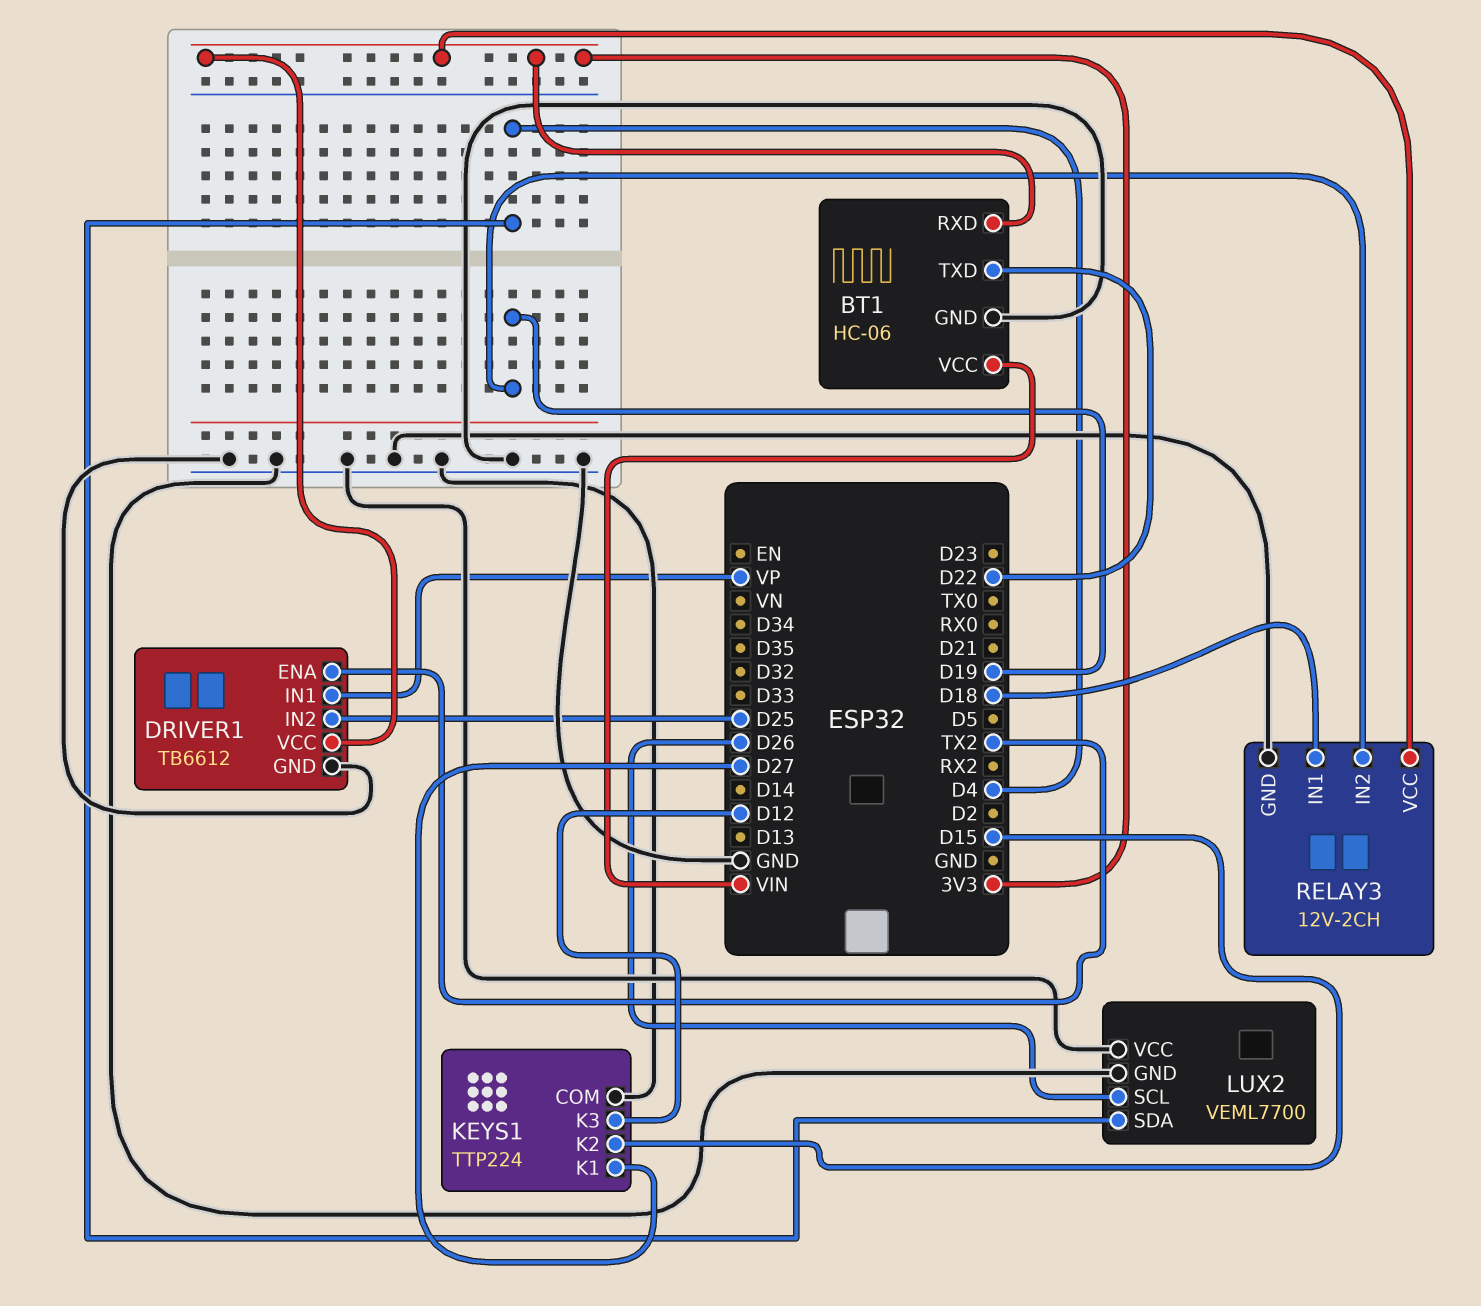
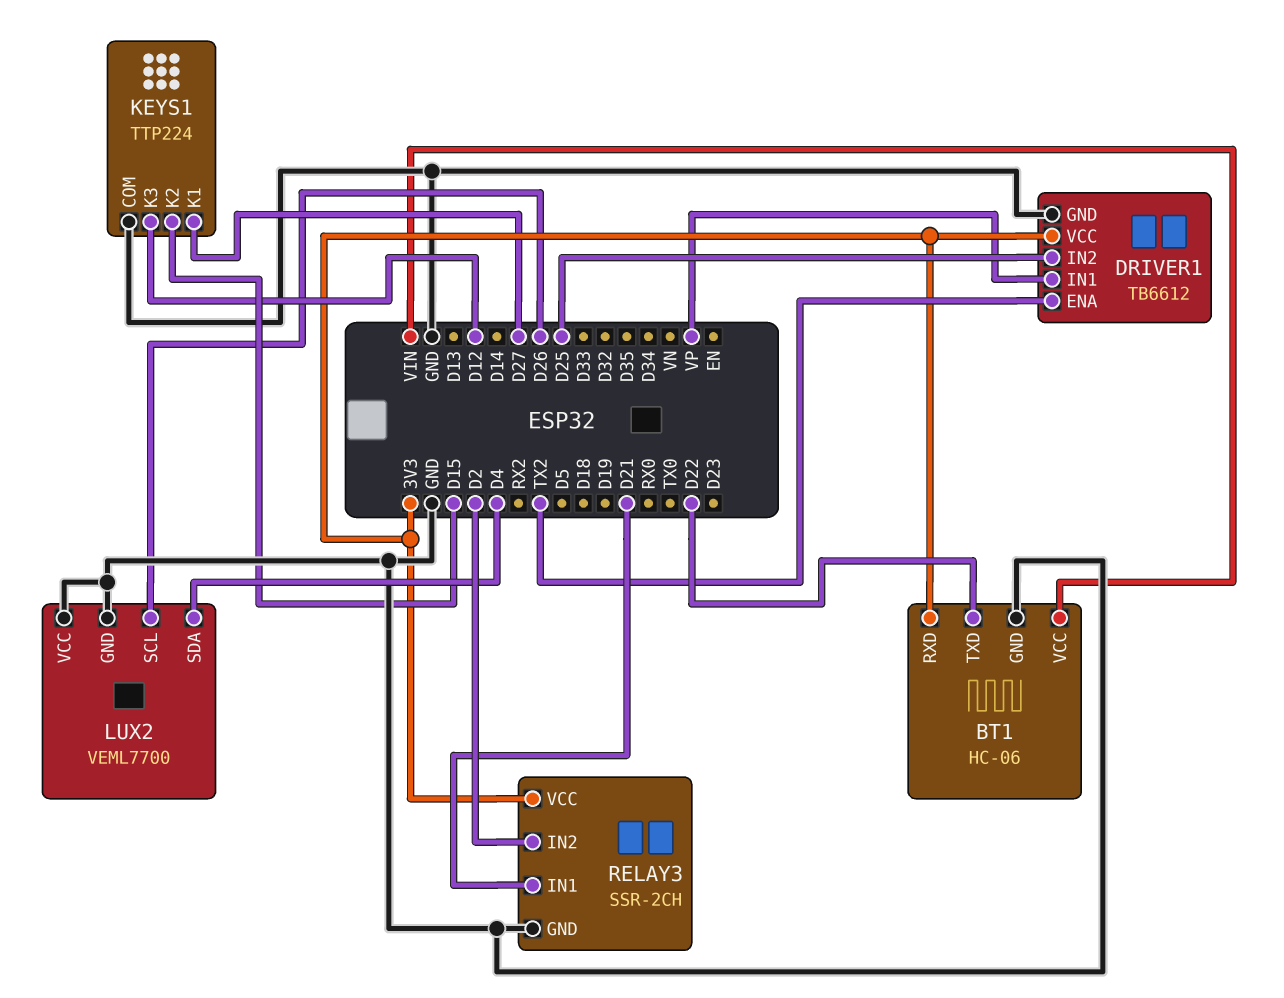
RELAY3: 12V-2CH -> SSR-2CH
RELAY3 pin IN1: D18 -> D21
RELAY3 pin IN2: D19 -> D2

